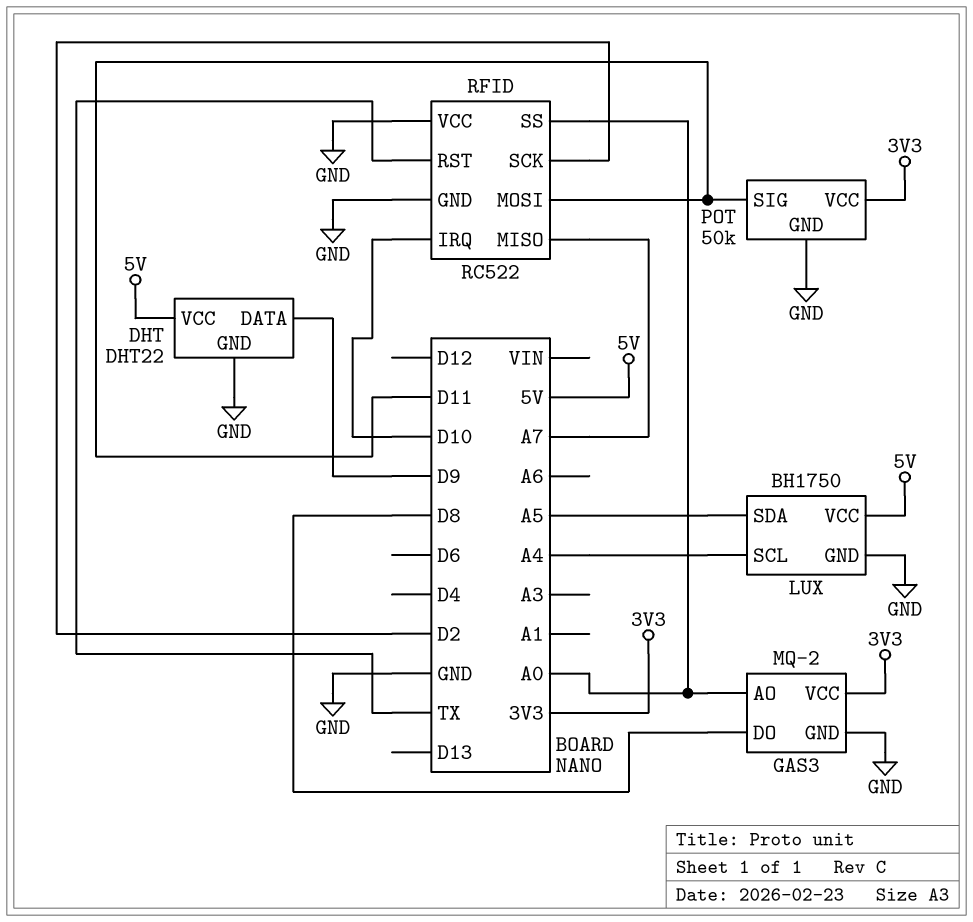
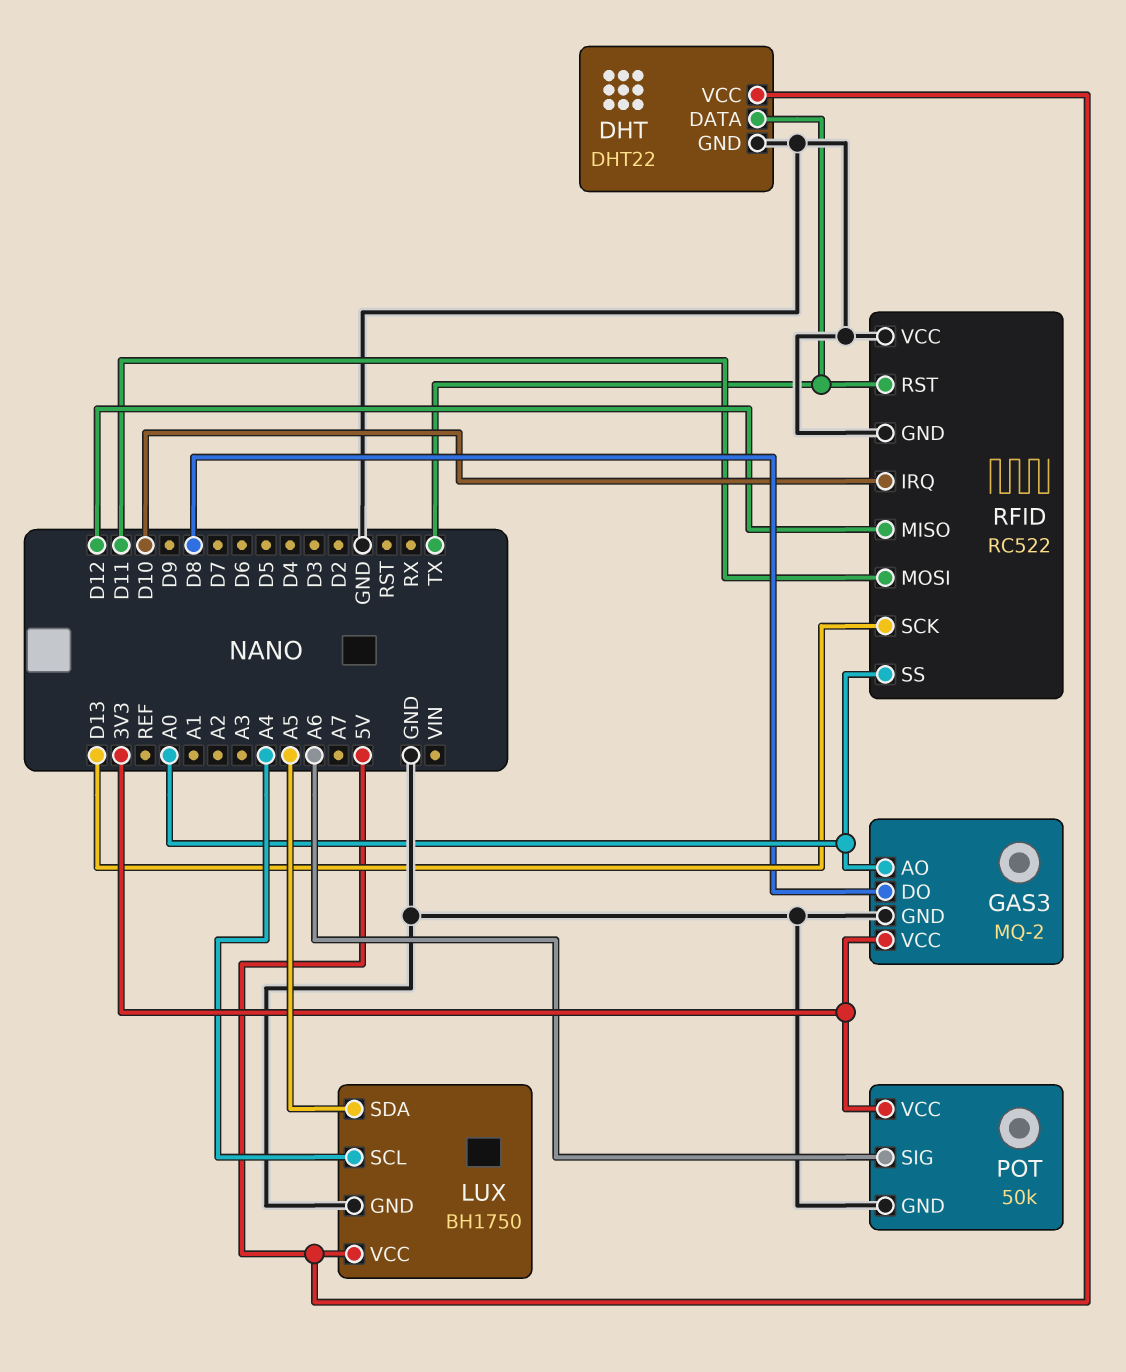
DHT pin DATA: D9 -> TX
POT pin SIG: D11 -> A6
RFID pin MISO: A7 -> D12
RFID pin SCK: D2 -> D13

